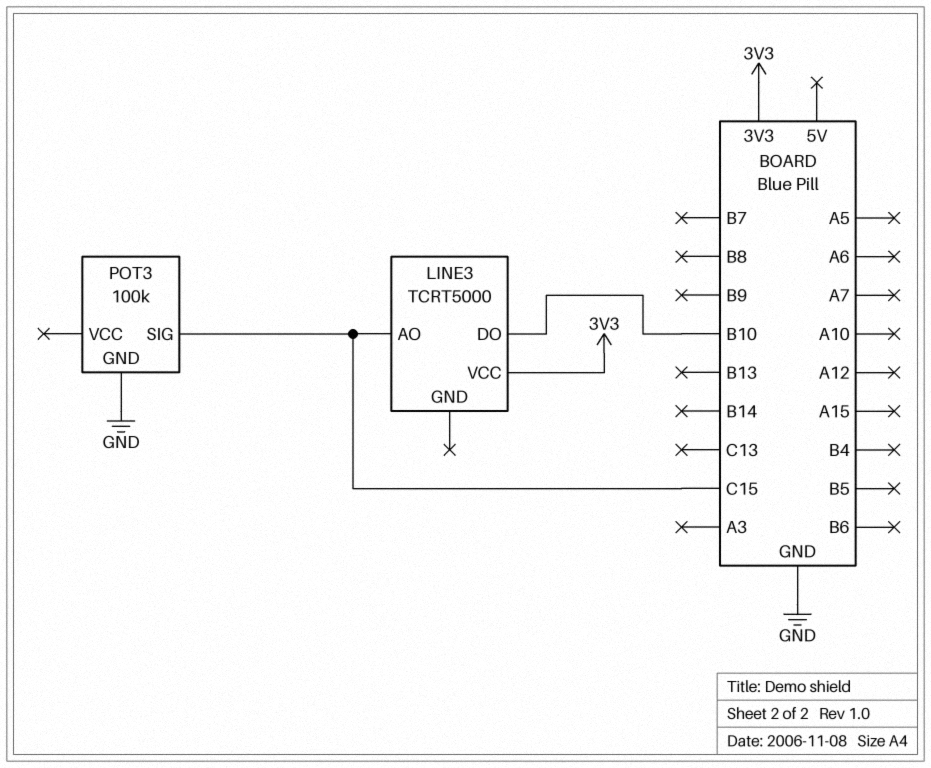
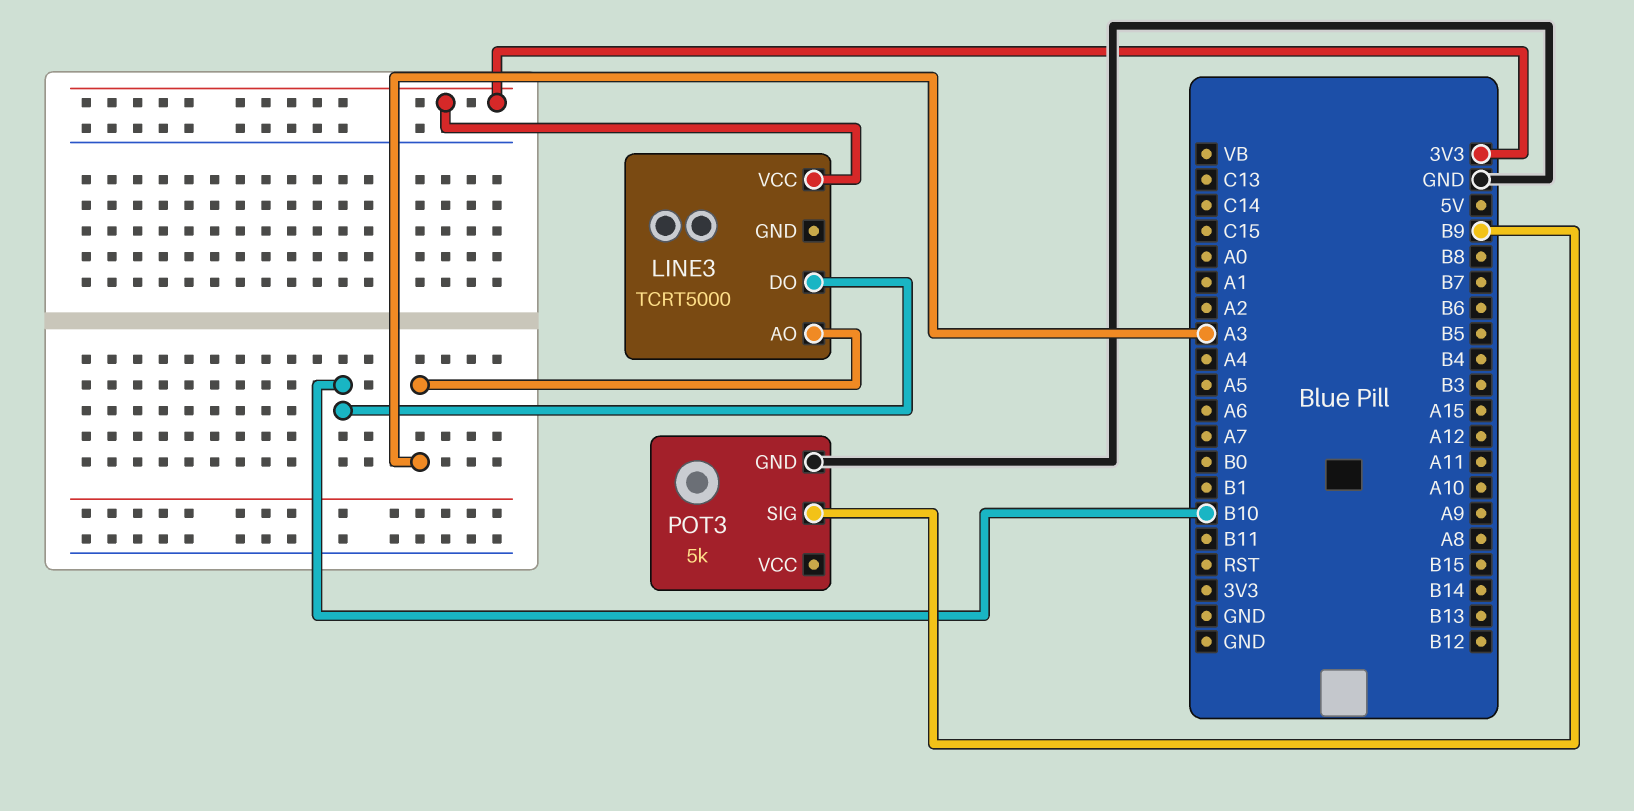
LINE3 pin AO: C15 -> A3
POT3: 100k -> 5k
POT3 pin SIG: C15 -> B9

